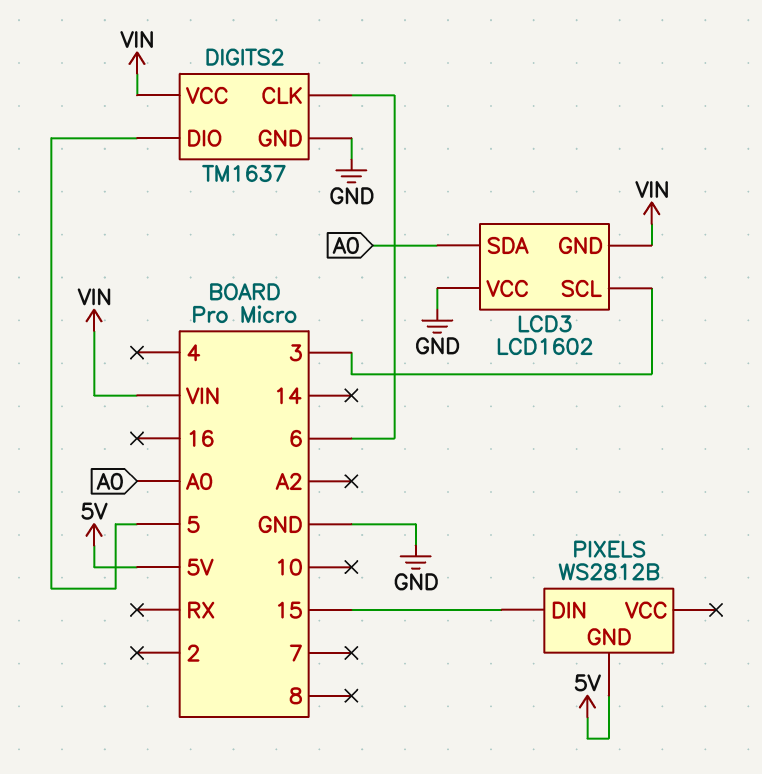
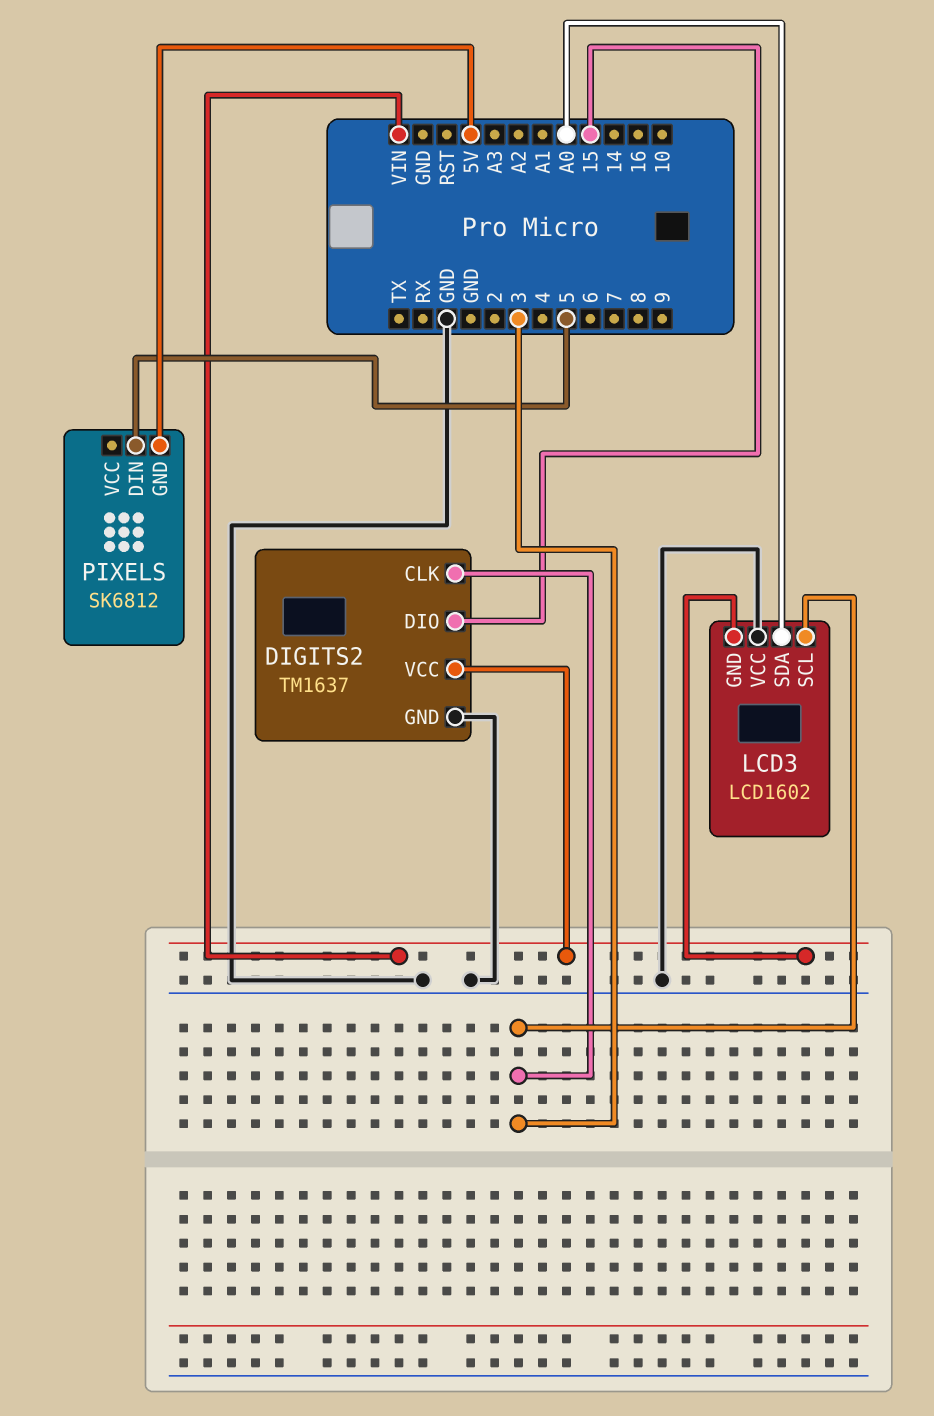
DIGITS2 pin CLK: 6 -> 3
DIGITS2 pin DIO: 5 -> 15
PIXELS: WS2812B -> SK6812
PIXELS pin DIN: 15 -> 5

